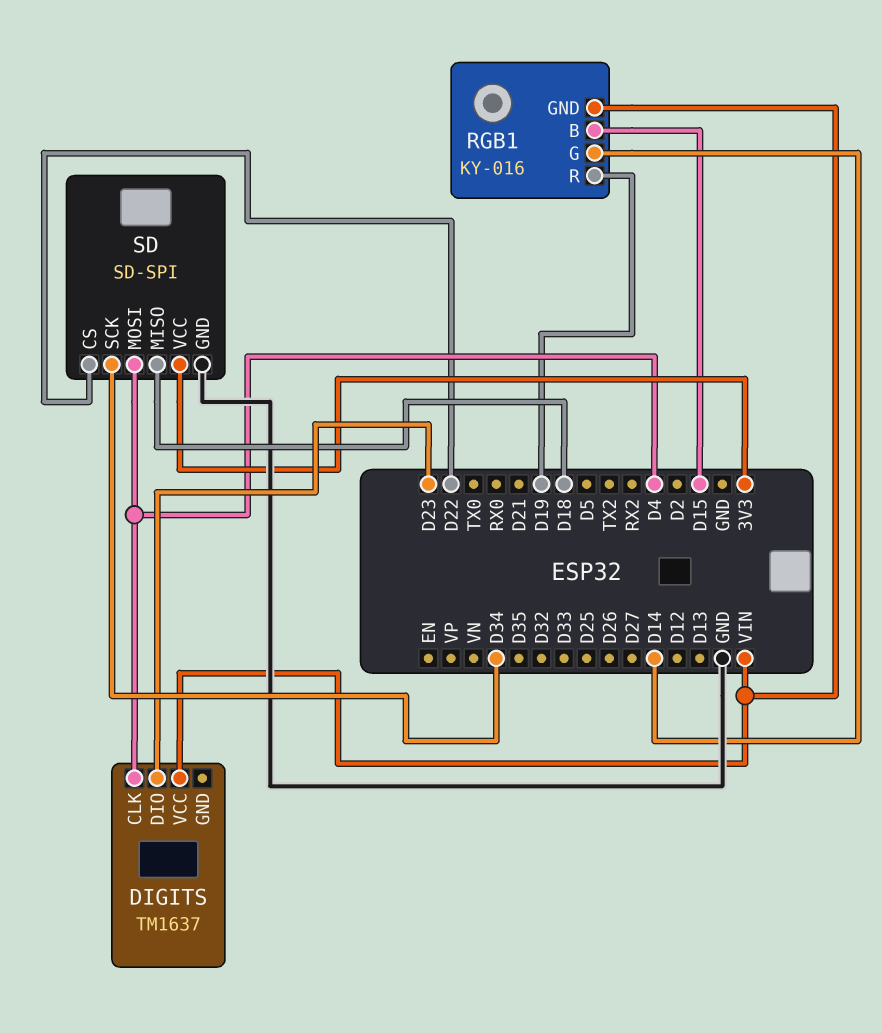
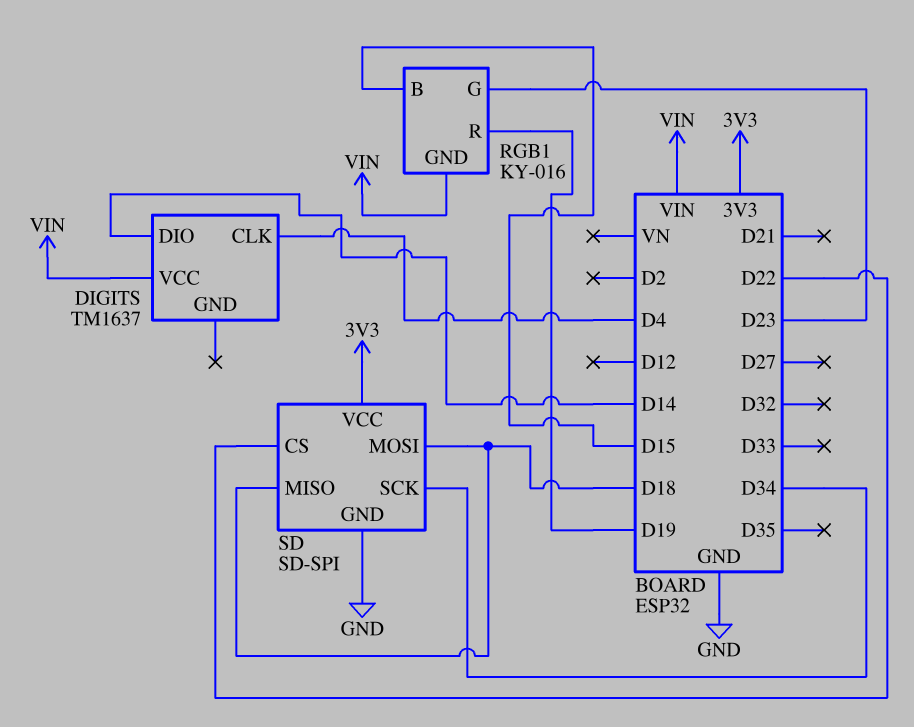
DIGITS pin DIO: D23 -> D14
RGB1 pin G: D14 -> D23
SD pin MOSI: D4 -> D18

